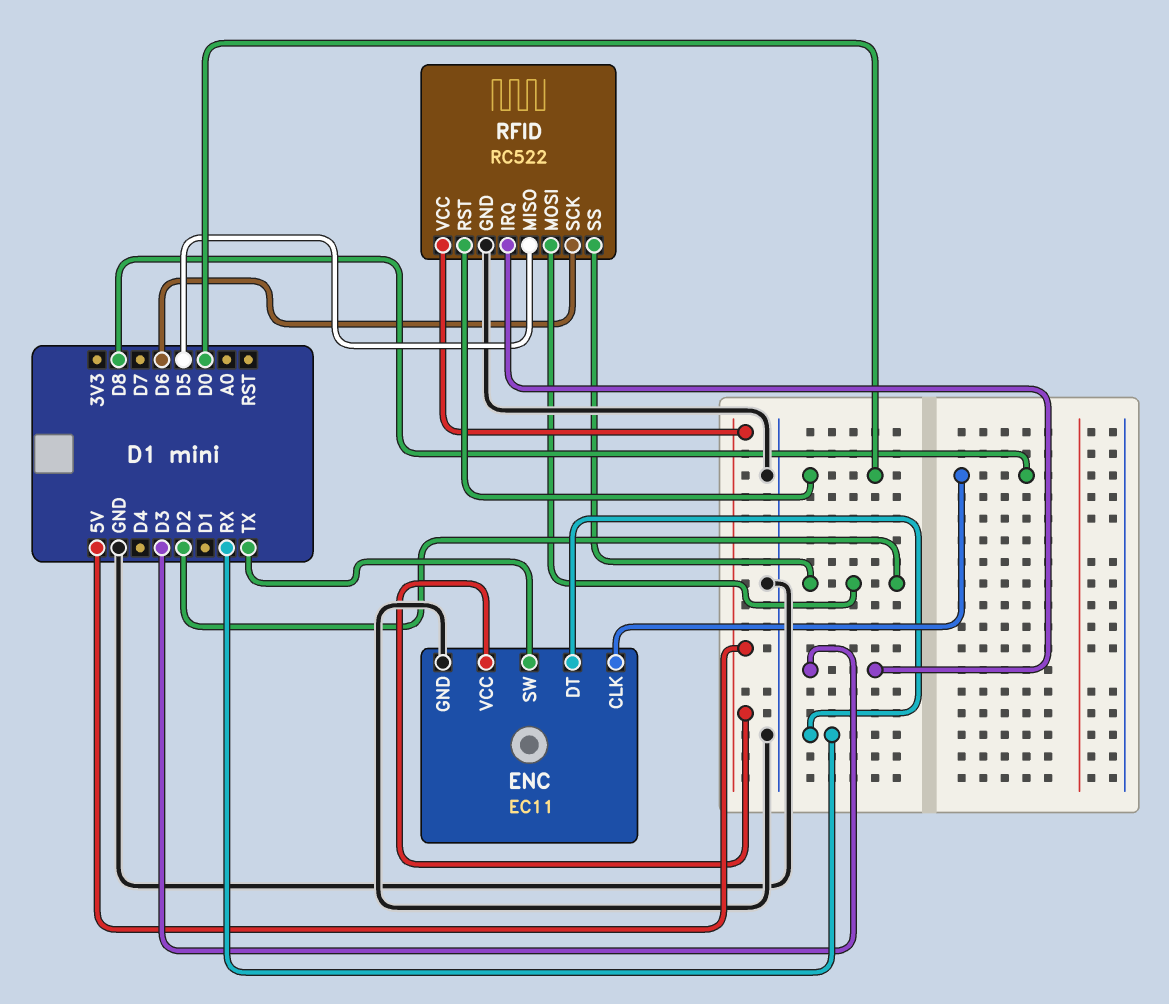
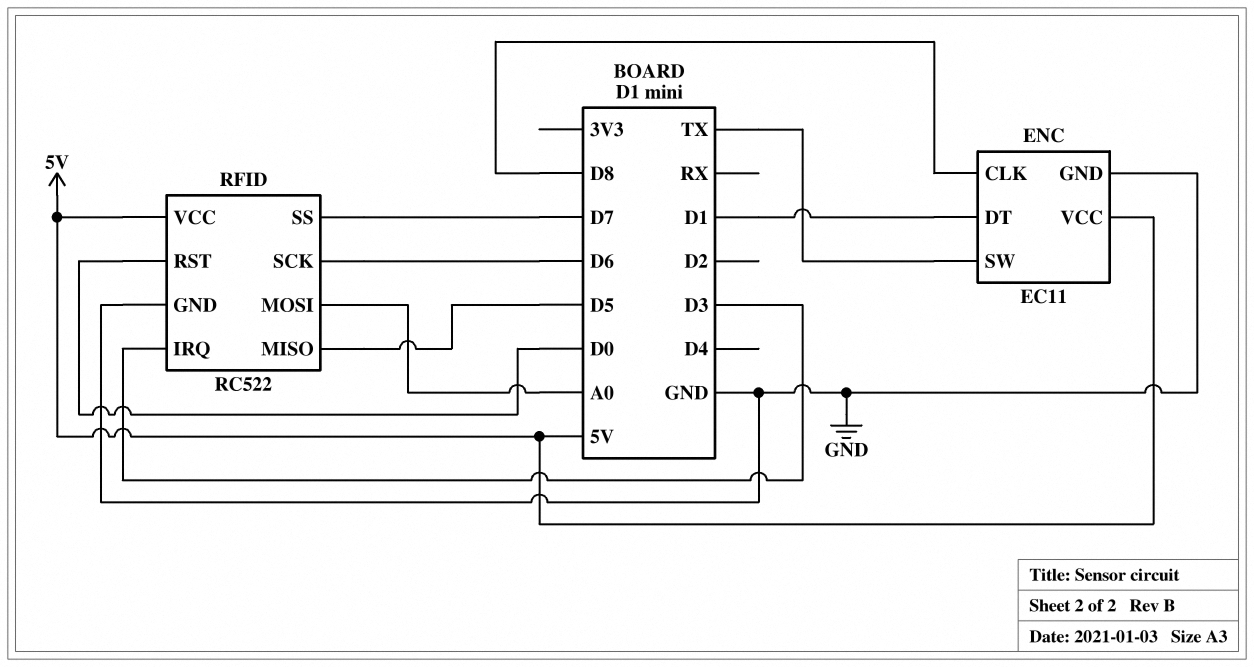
ENC pin DT: RX -> D1
RFID pin MOSI: D2 -> A0
RFID pin SS: D2 -> D7

